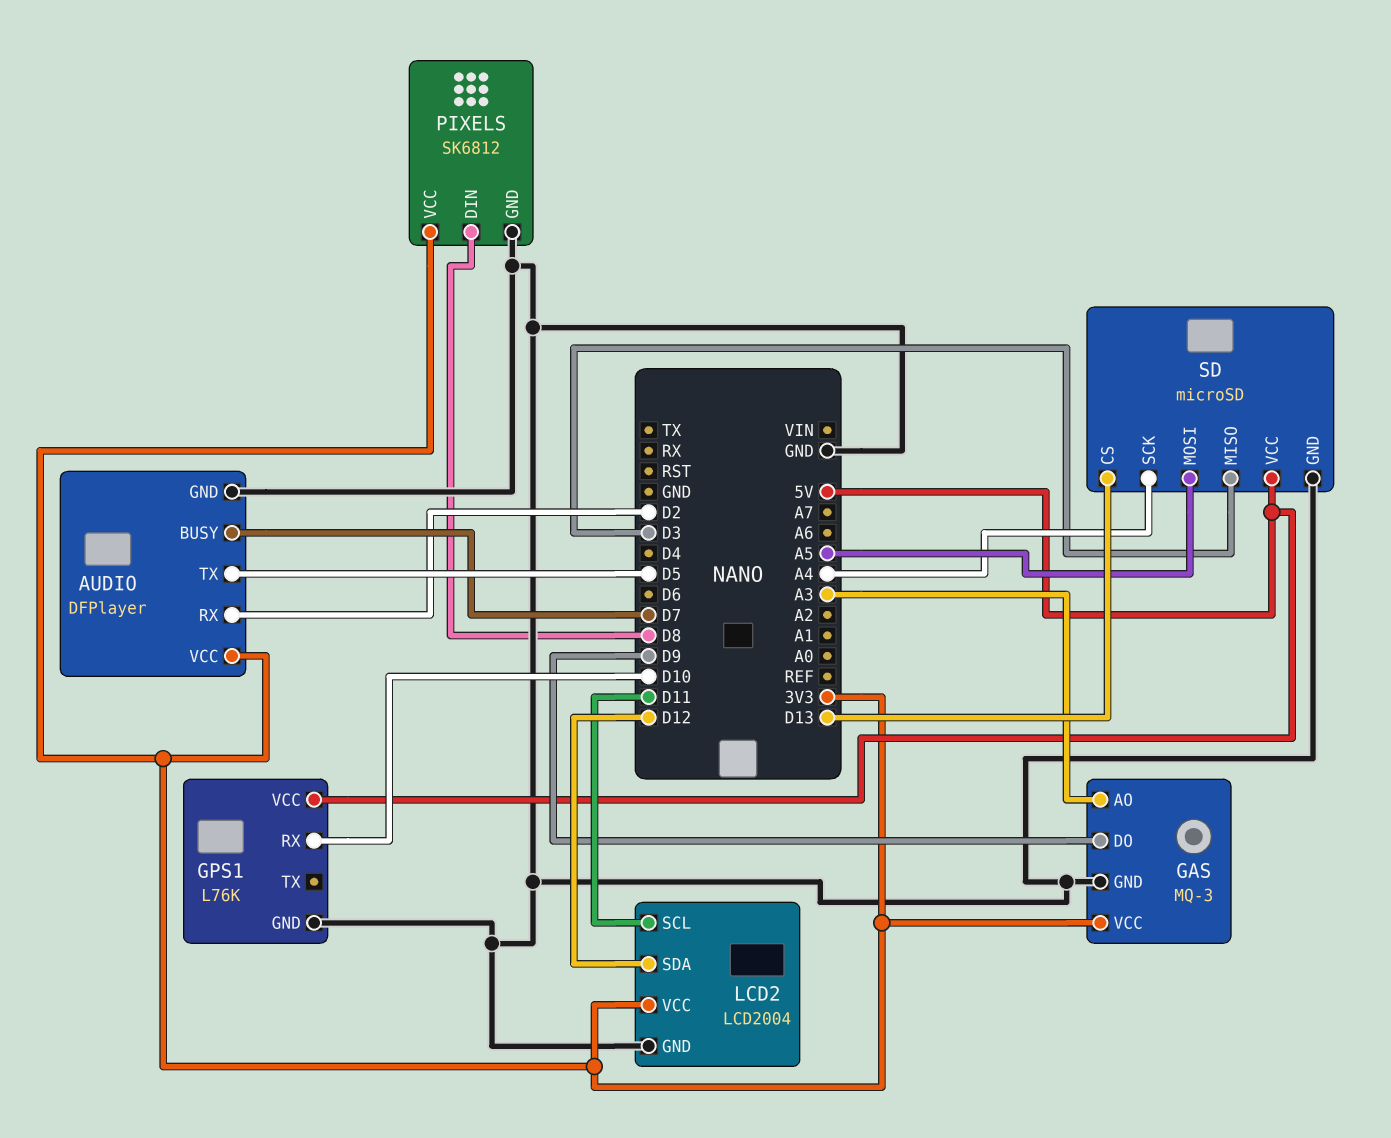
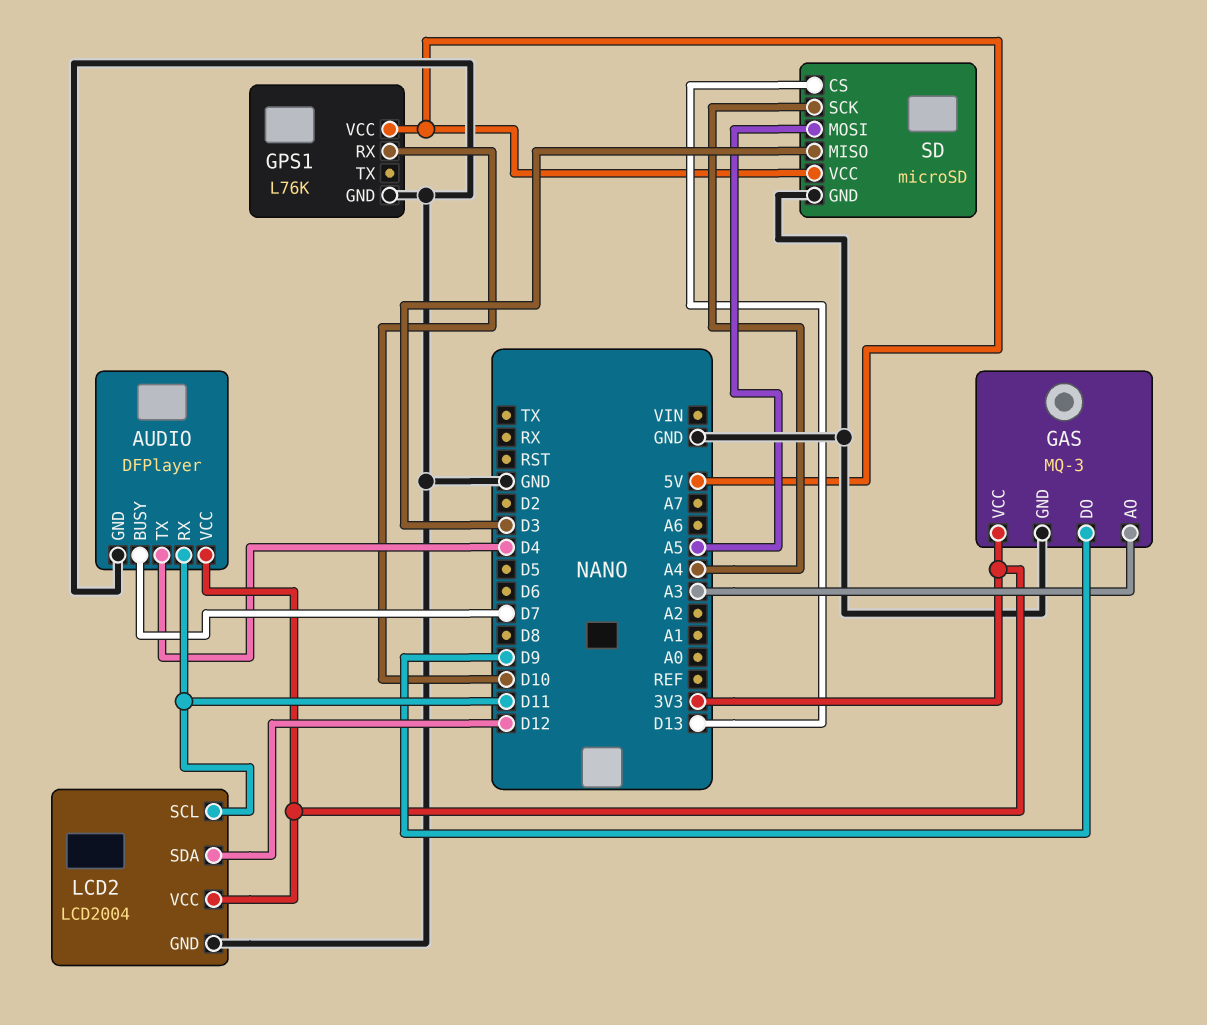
AUDIO pin RX: D2 -> D11
AUDIO pin TX: D5 -> D4
PIXELS: SK6812 -> none
PIXELS pin DIN: D8 -> none
PIXELS pin GND: GND -> none
PIXELS pin VCC: 3V3 -> none

